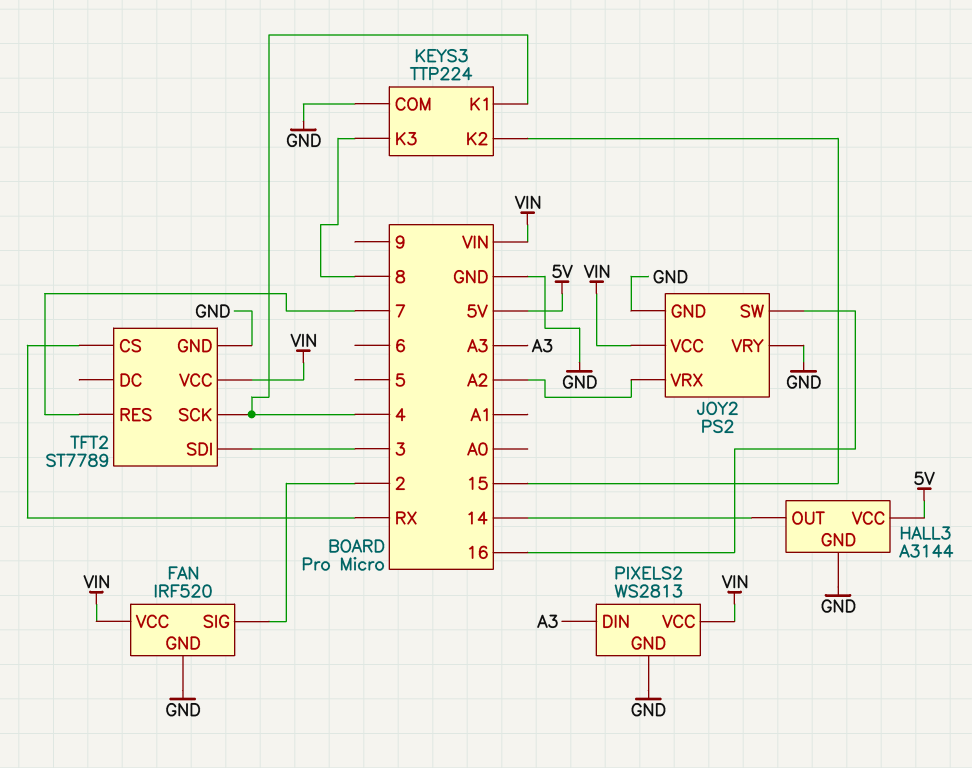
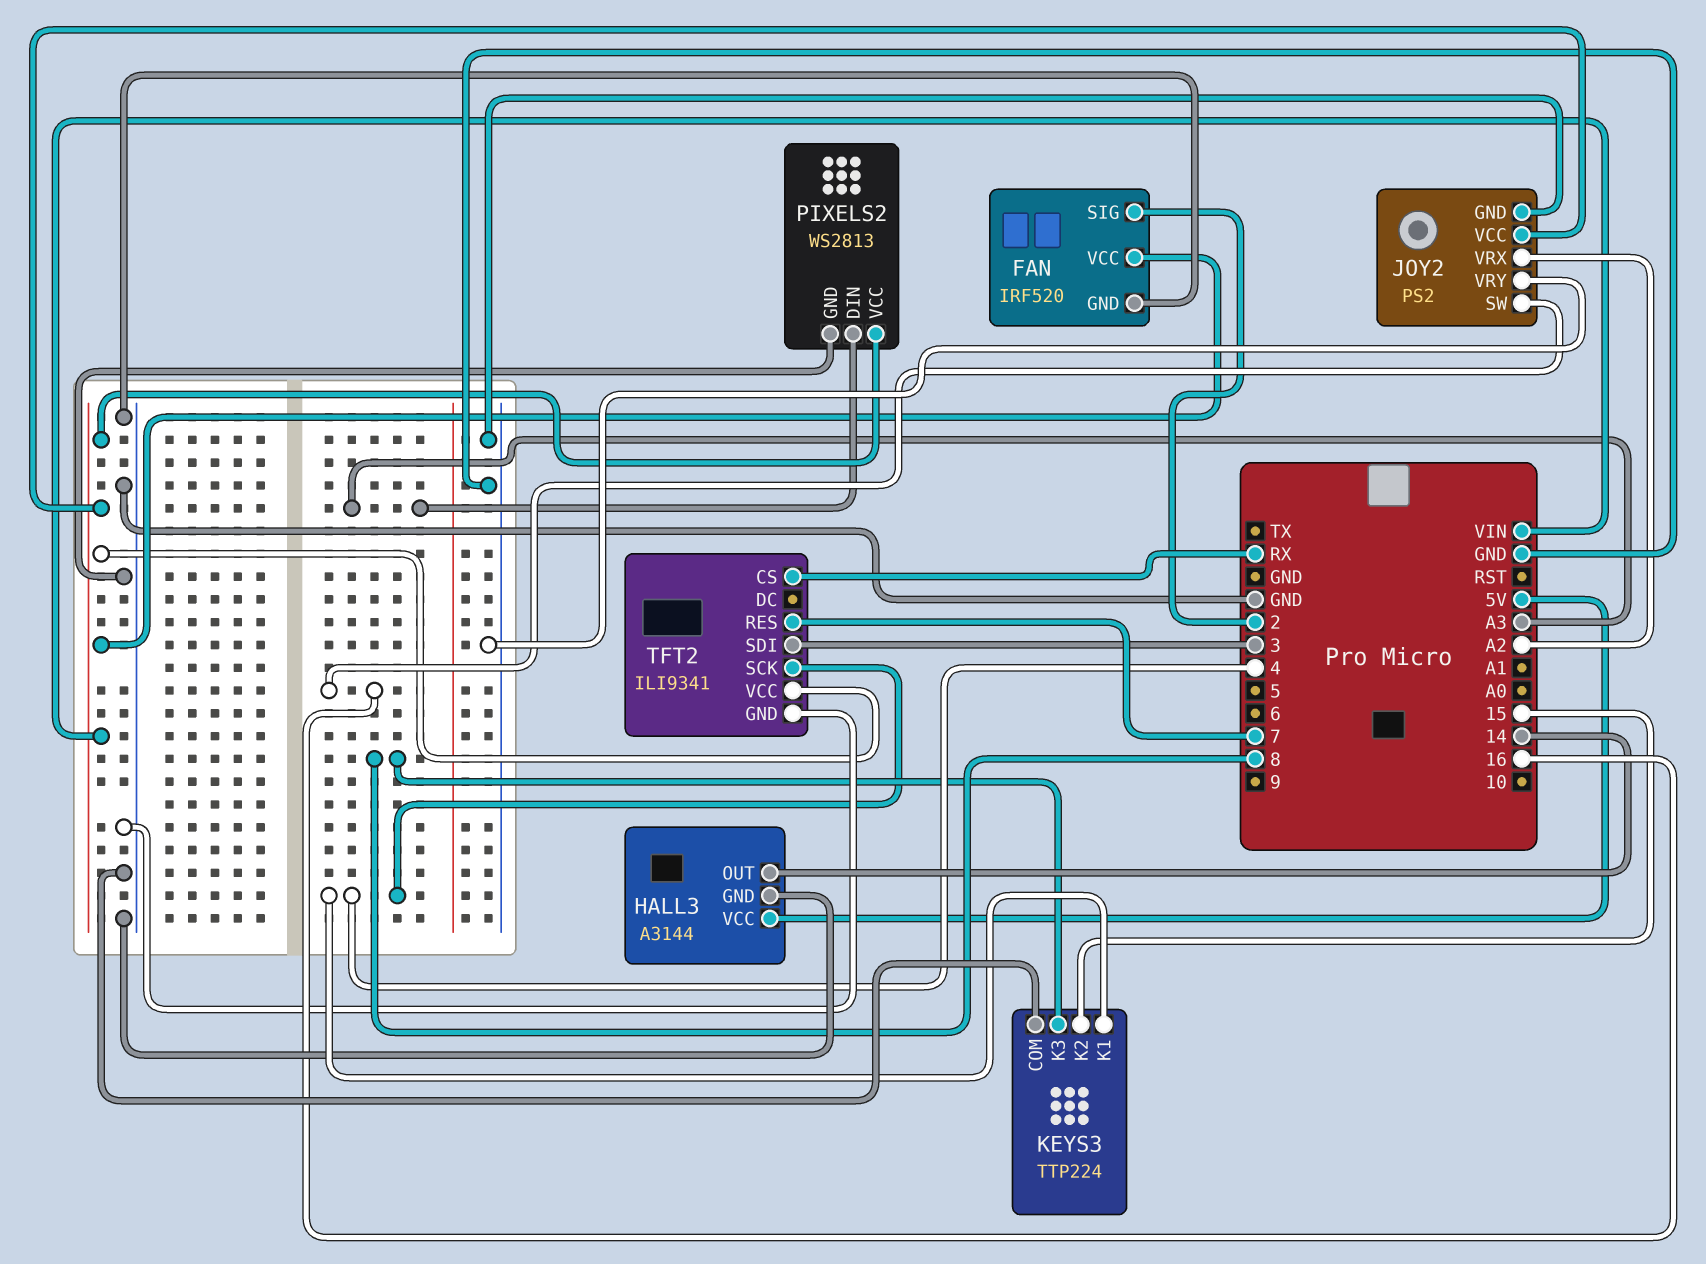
TFT2: ST7789 -> ILI9341

